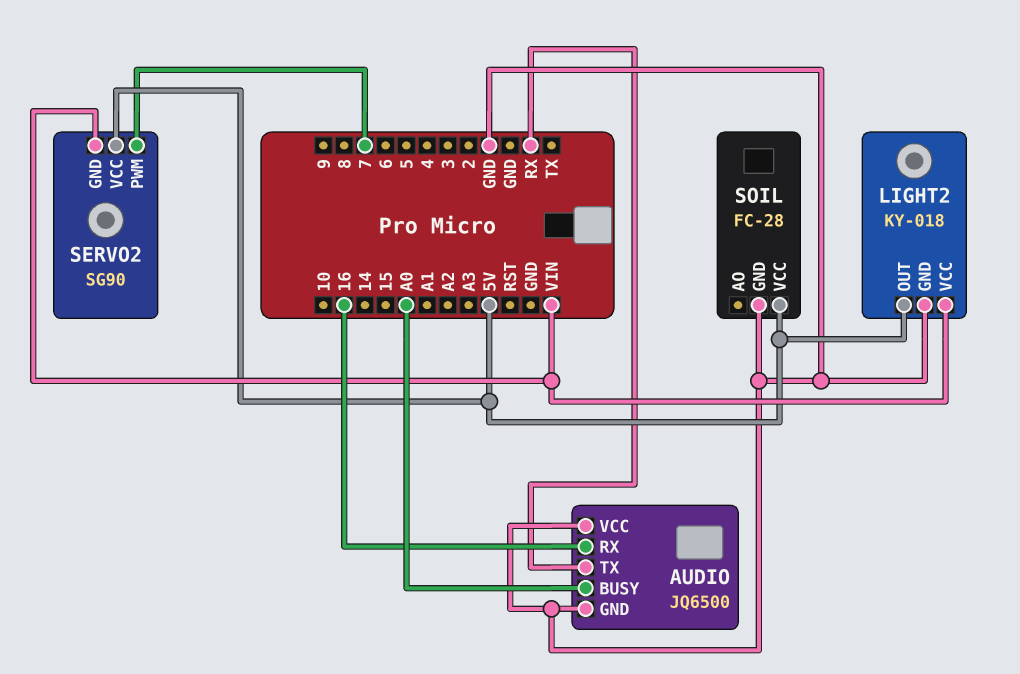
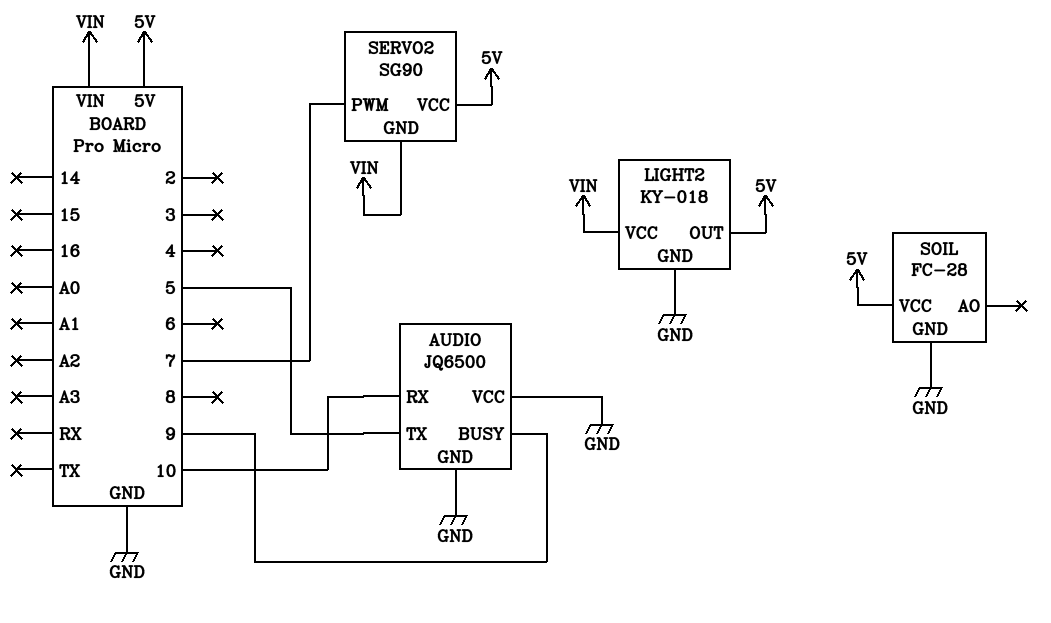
AUDIO pin BUSY: A0 -> 9
AUDIO pin RX: 16 -> 10
AUDIO pin TX: RX -> 5

